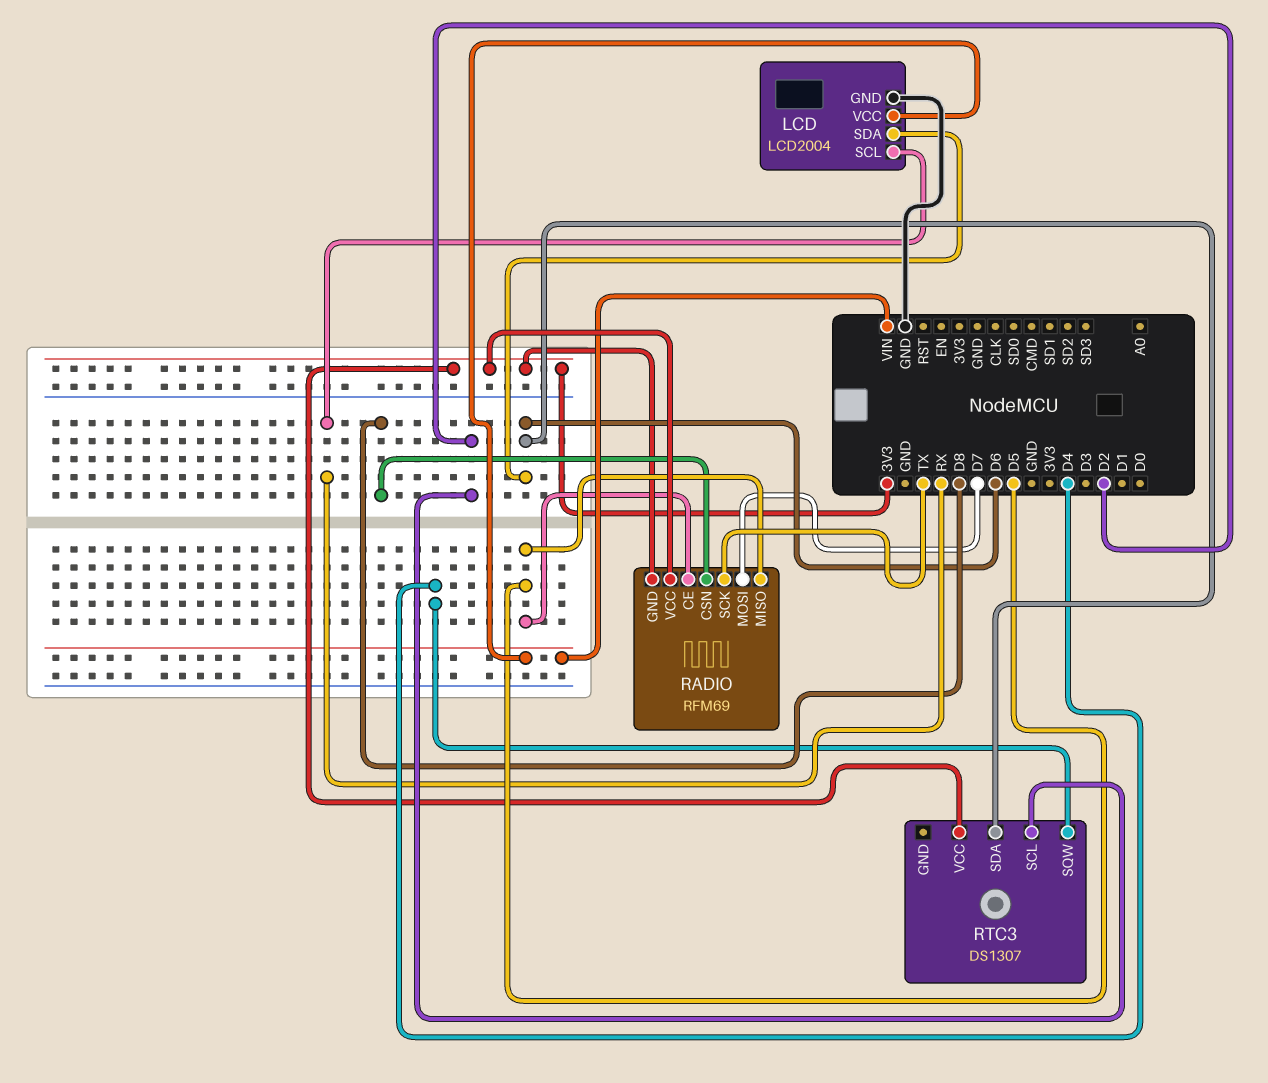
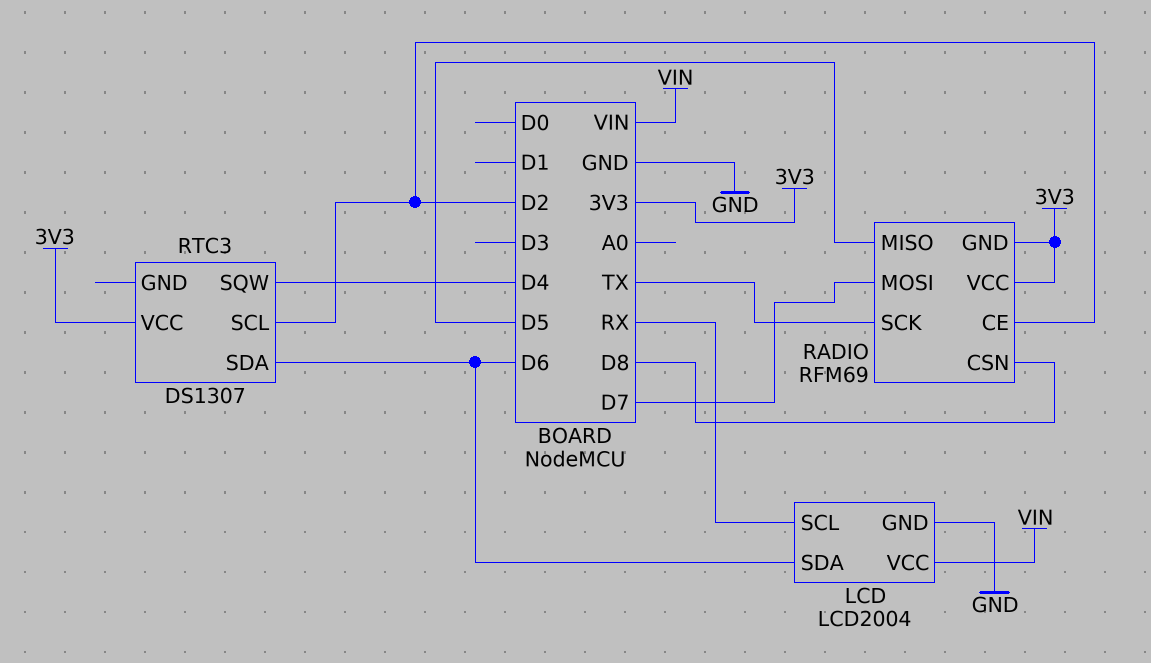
RADIO pin CE: D5 -> D2

